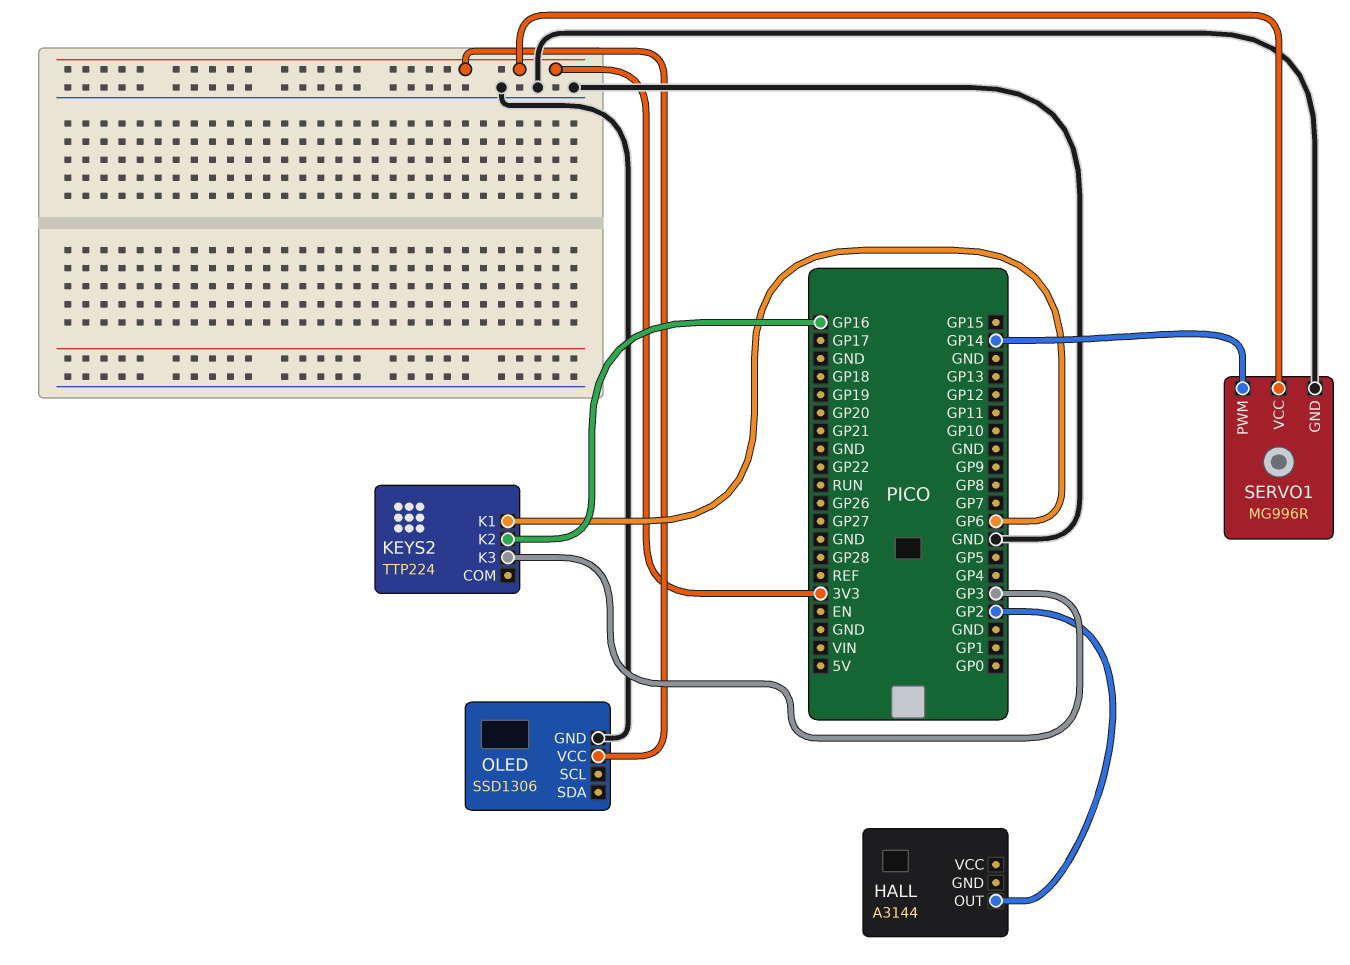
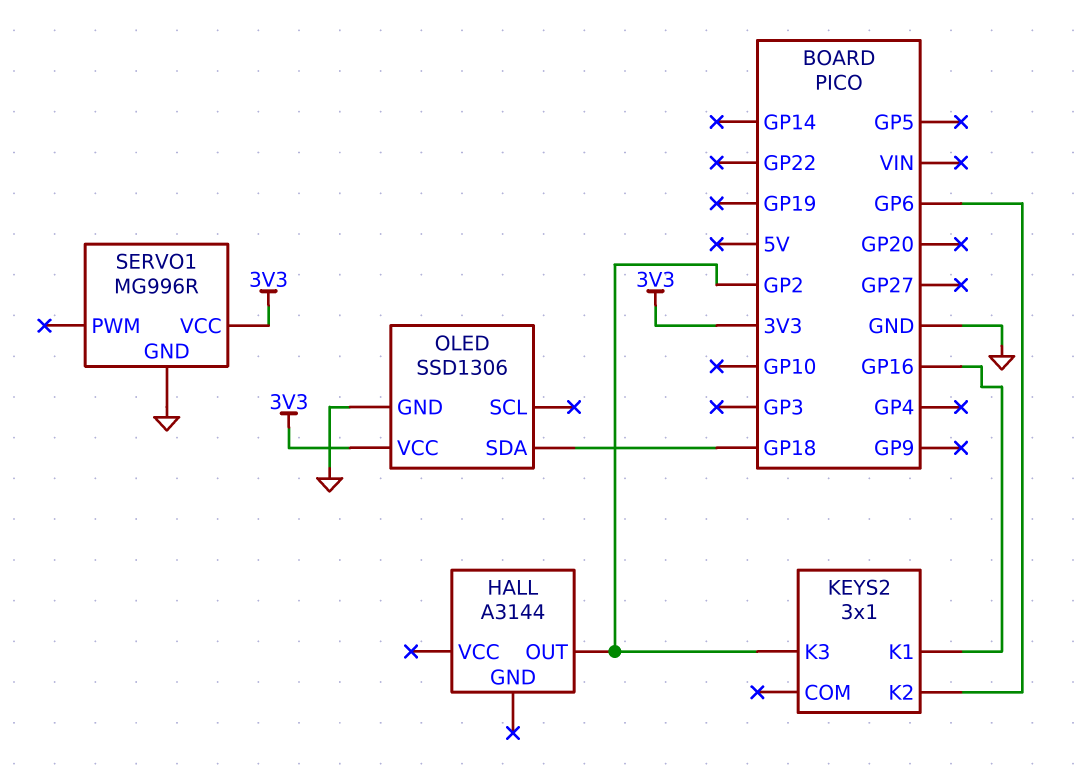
KEYS2: TTP224 -> 3x1
KEYS2 pin K1: GP6 -> GP16
KEYS2 pin K2: GP16 -> GP6
KEYS2 pin K3: GP3 -> GP2
OLED pin SDA: none -> GP18
SERVO1 pin PWM: GP14 -> none

